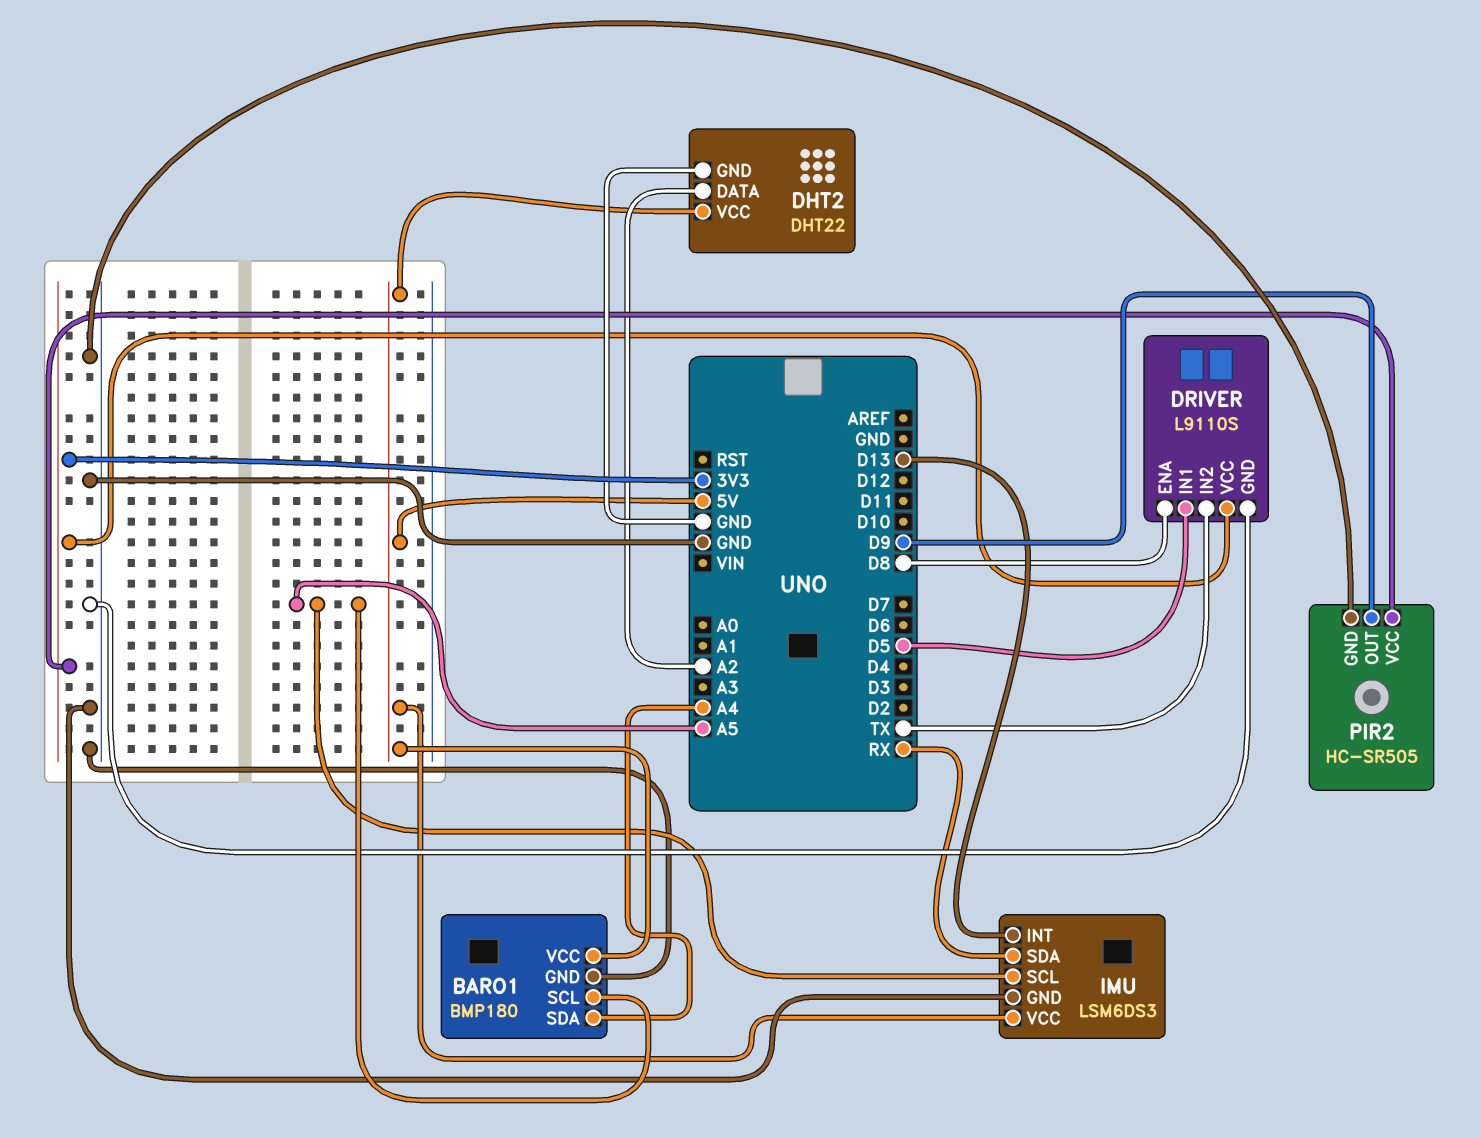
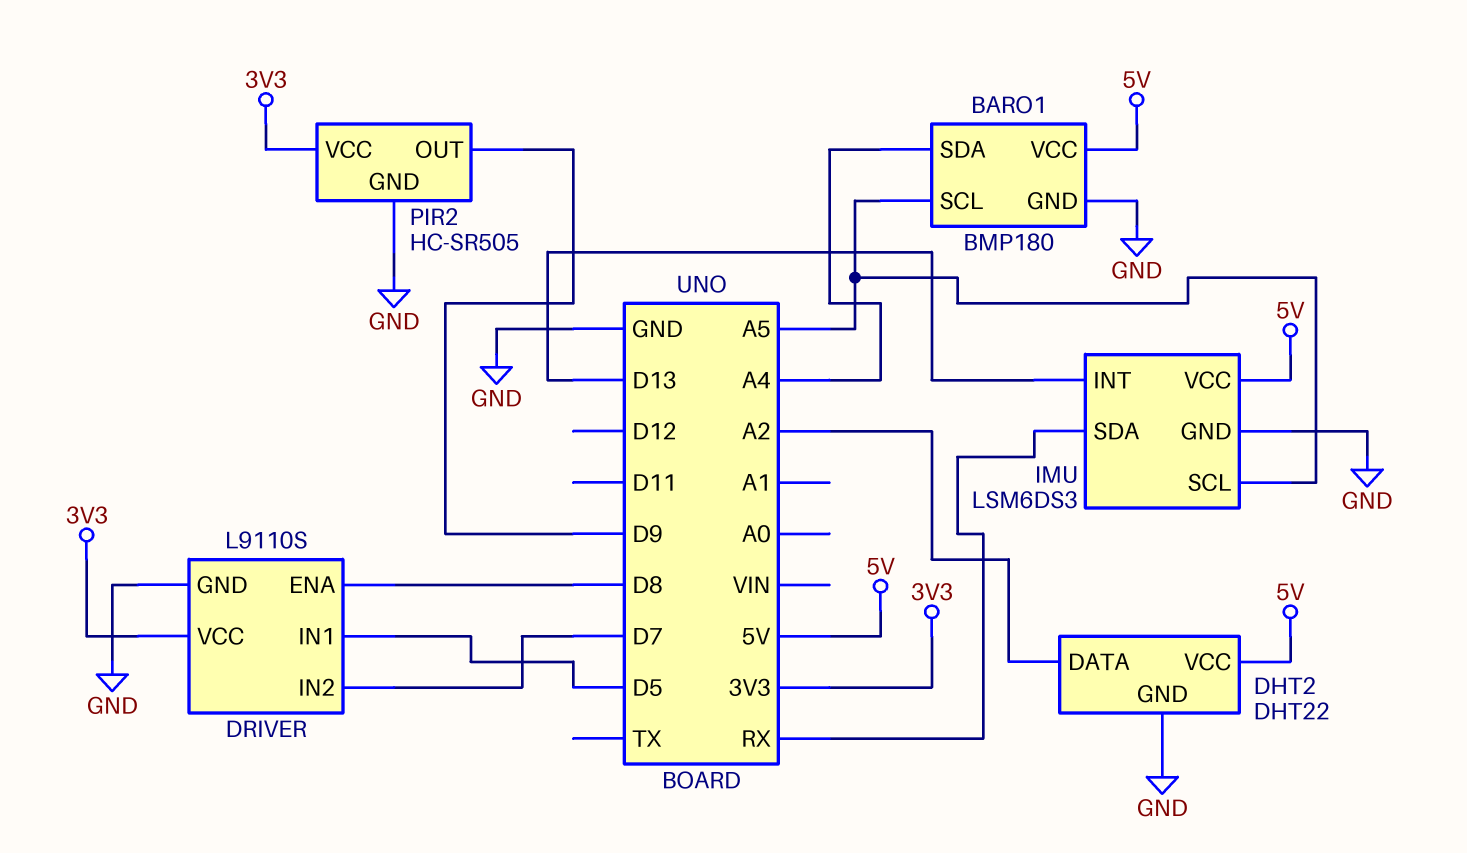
DRIVER pin IN2: TX -> D7

